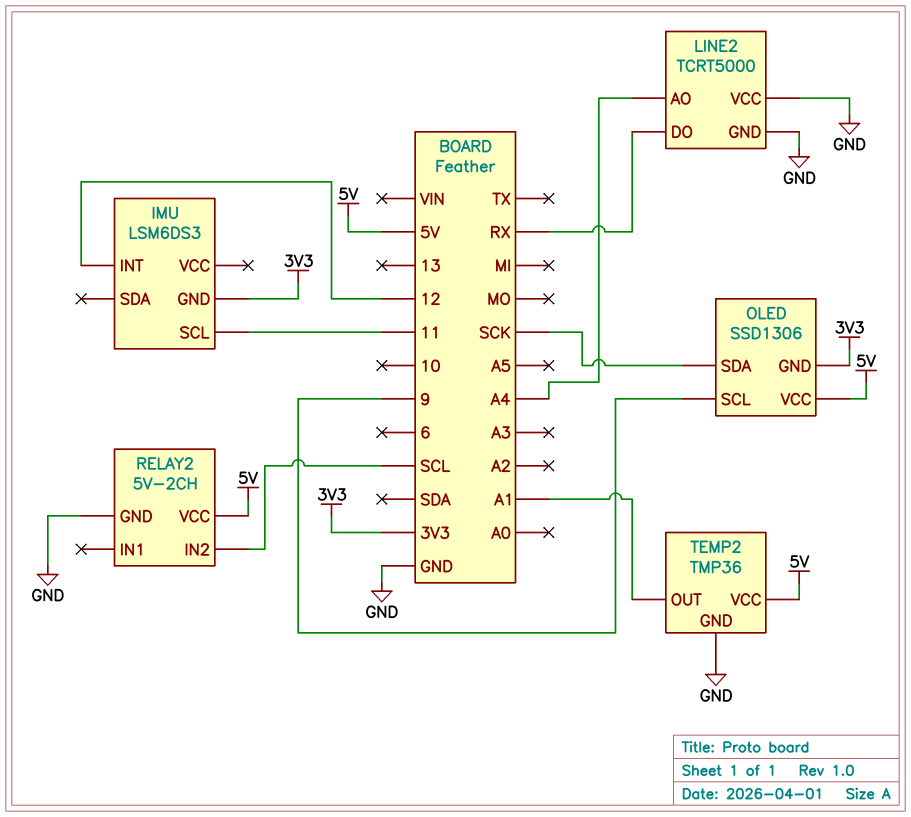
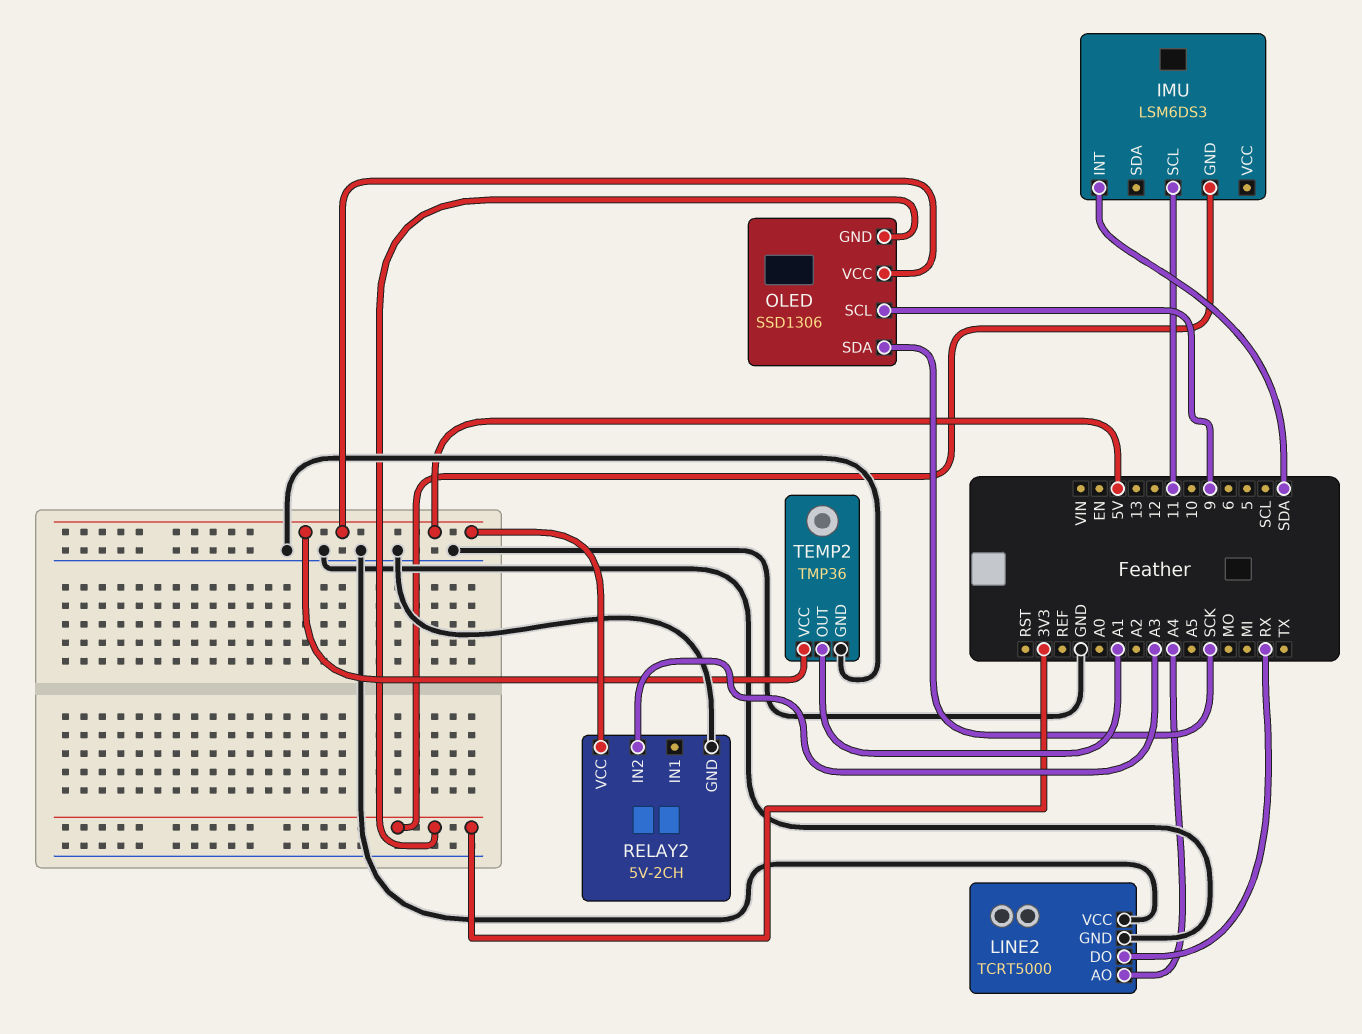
IMU pin INT: 12 -> SDA
RELAY2 pin IN2: SCL -> A3

